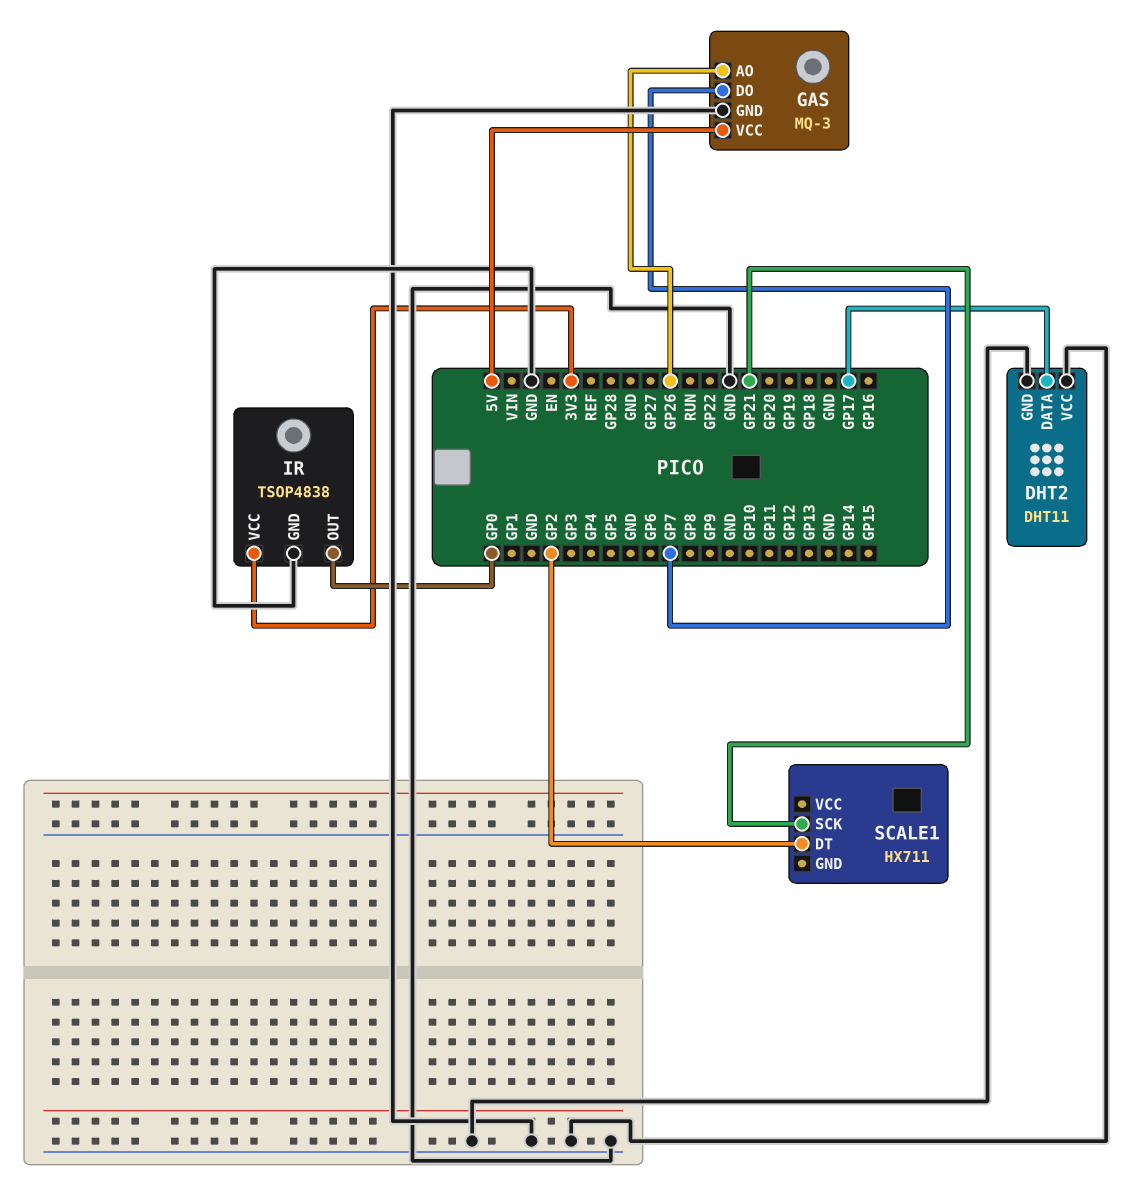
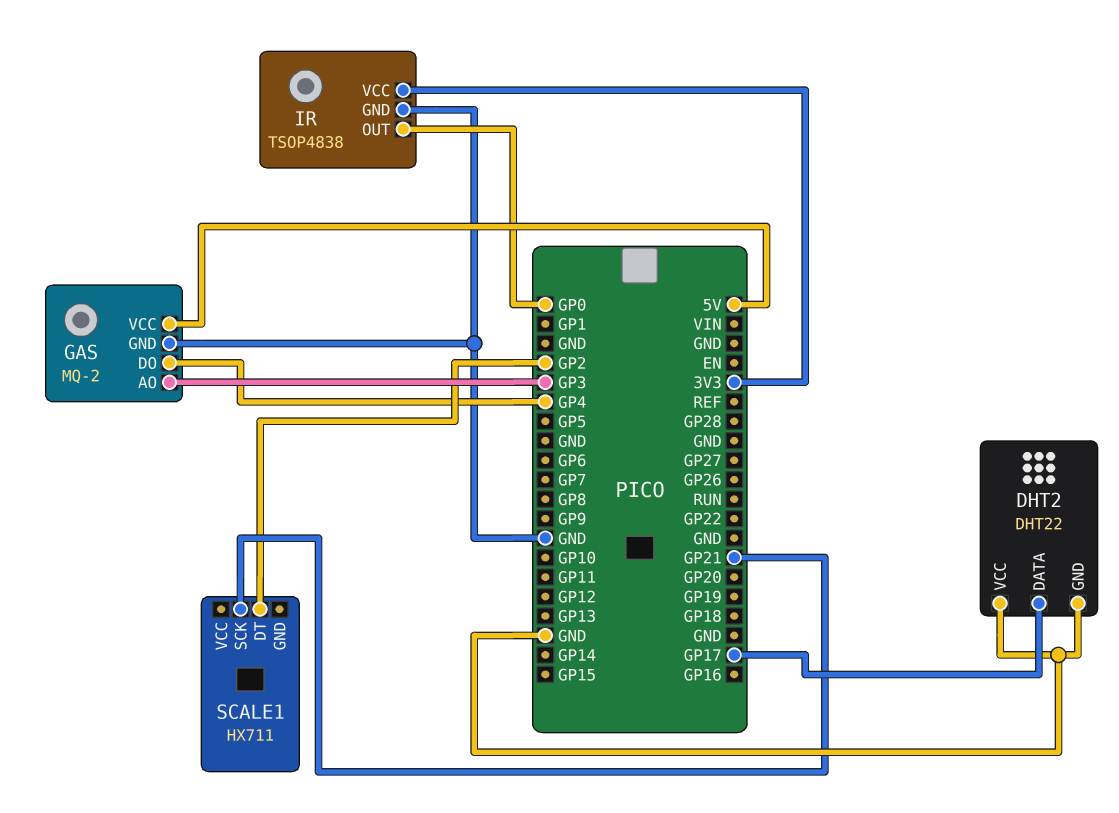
DHT2: DHT11 -> DHT22
GAS: MQ-3 -> MQ-2
GAS pin AO: GP26 -> GP3
GAS pin DO: GP7 -> GP4

